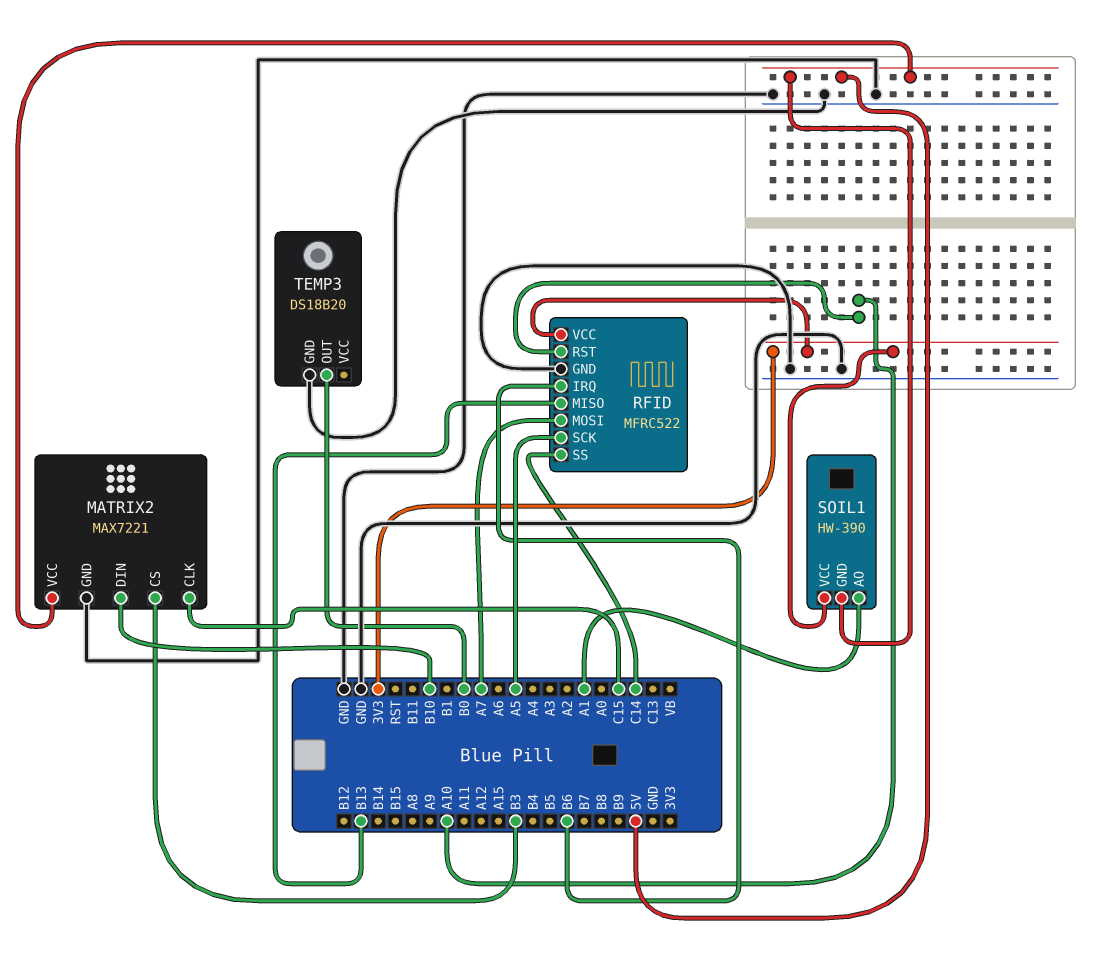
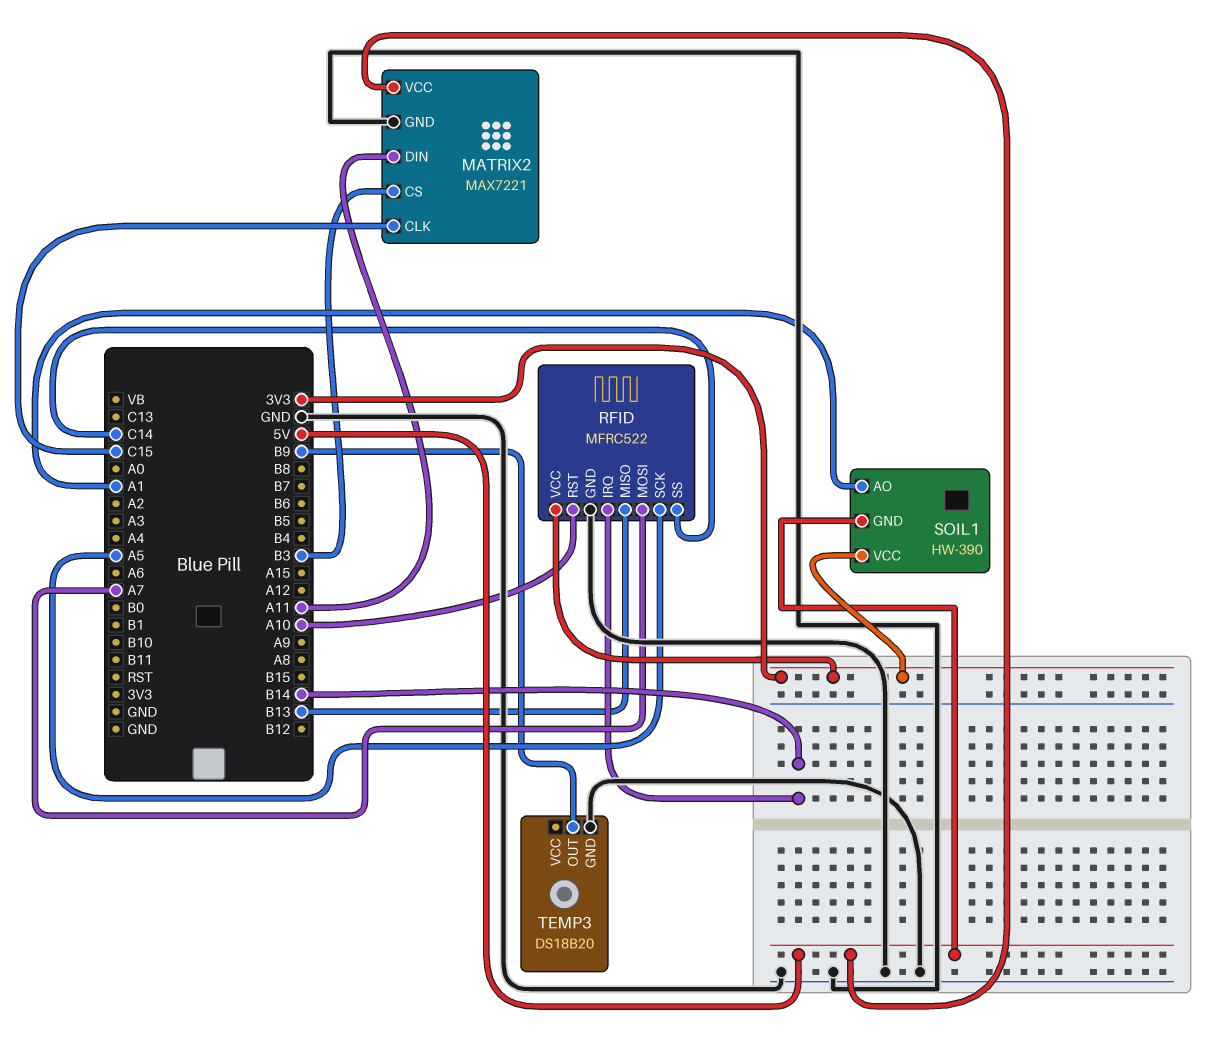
MATRIX2 pin DIN: B10 -> A11
RFID pin IRQ: B6 -> B14
TEMP3 pin OUT: B0 -> B9

